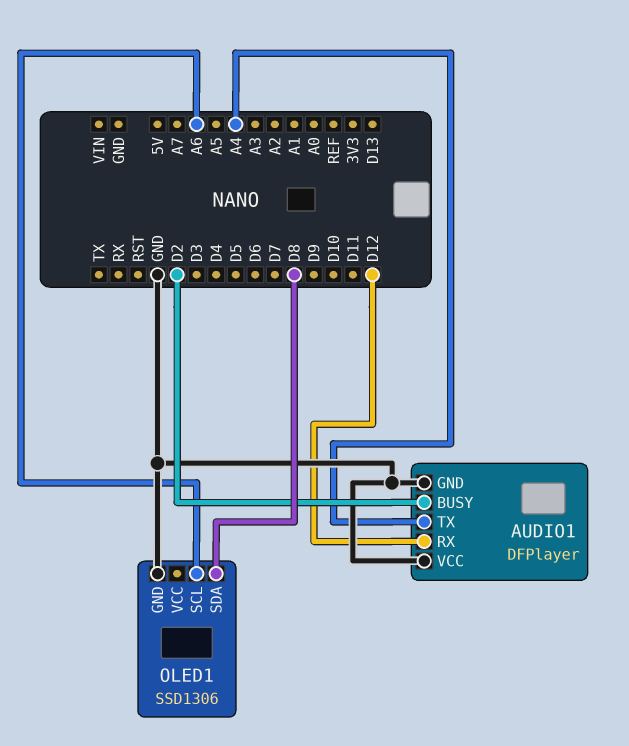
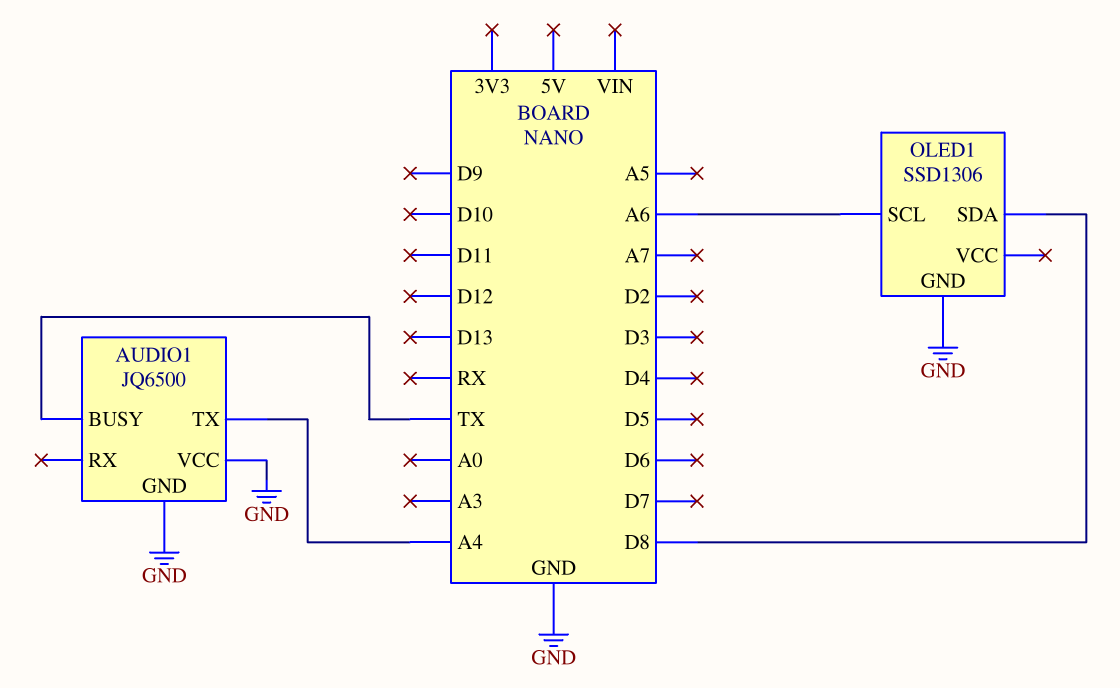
AUDIO1: DFPlayer -> JQ6500
AUDIO1 pin BUSY: D2 -> TX
AUDIO1 pin RX: D12 -> none

